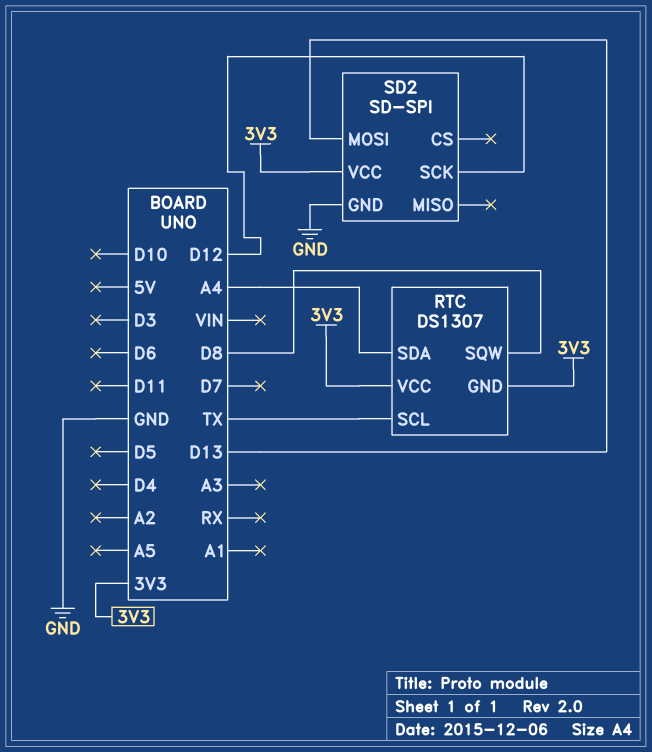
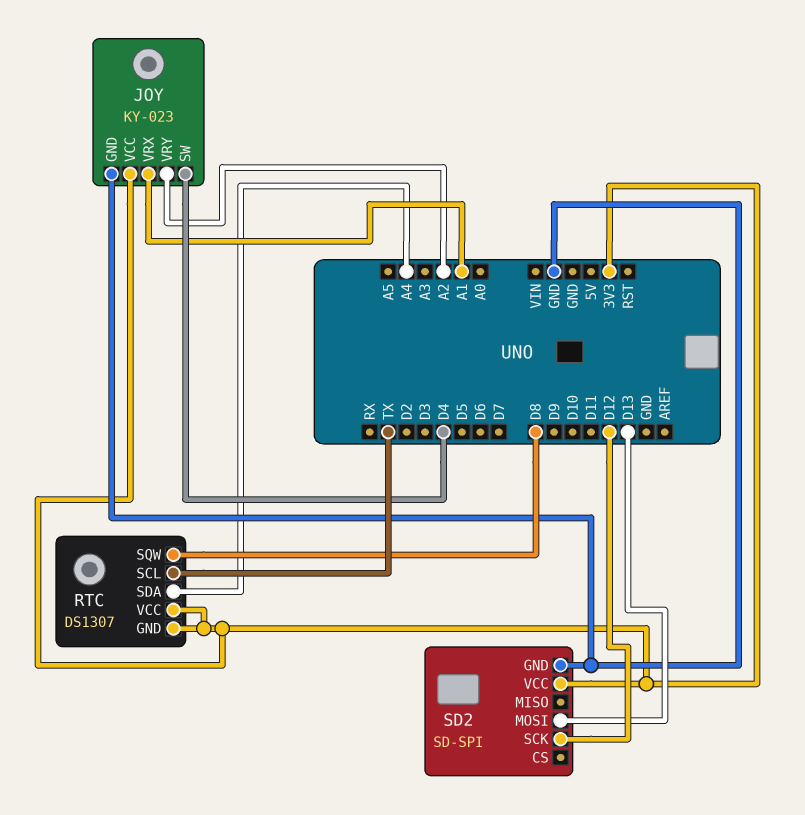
JOY: none -> KY-023
JOY pin GND: none -> GND
JOY pin SW: none -> D4
JOY pin VCC: none -> 3V3
JOY pin VRX: none -> A1
JOY pin VRY: none -> A2

